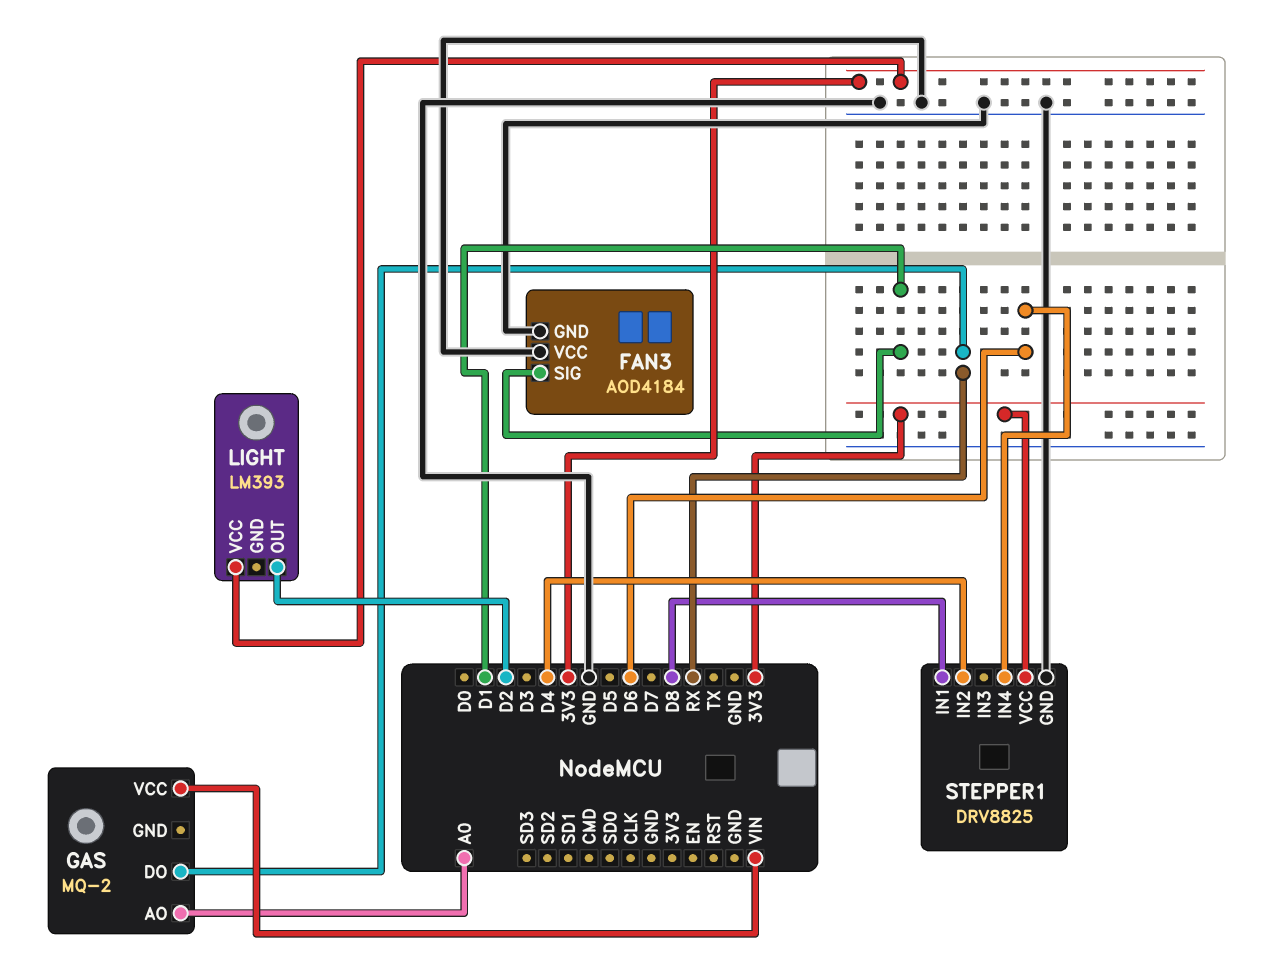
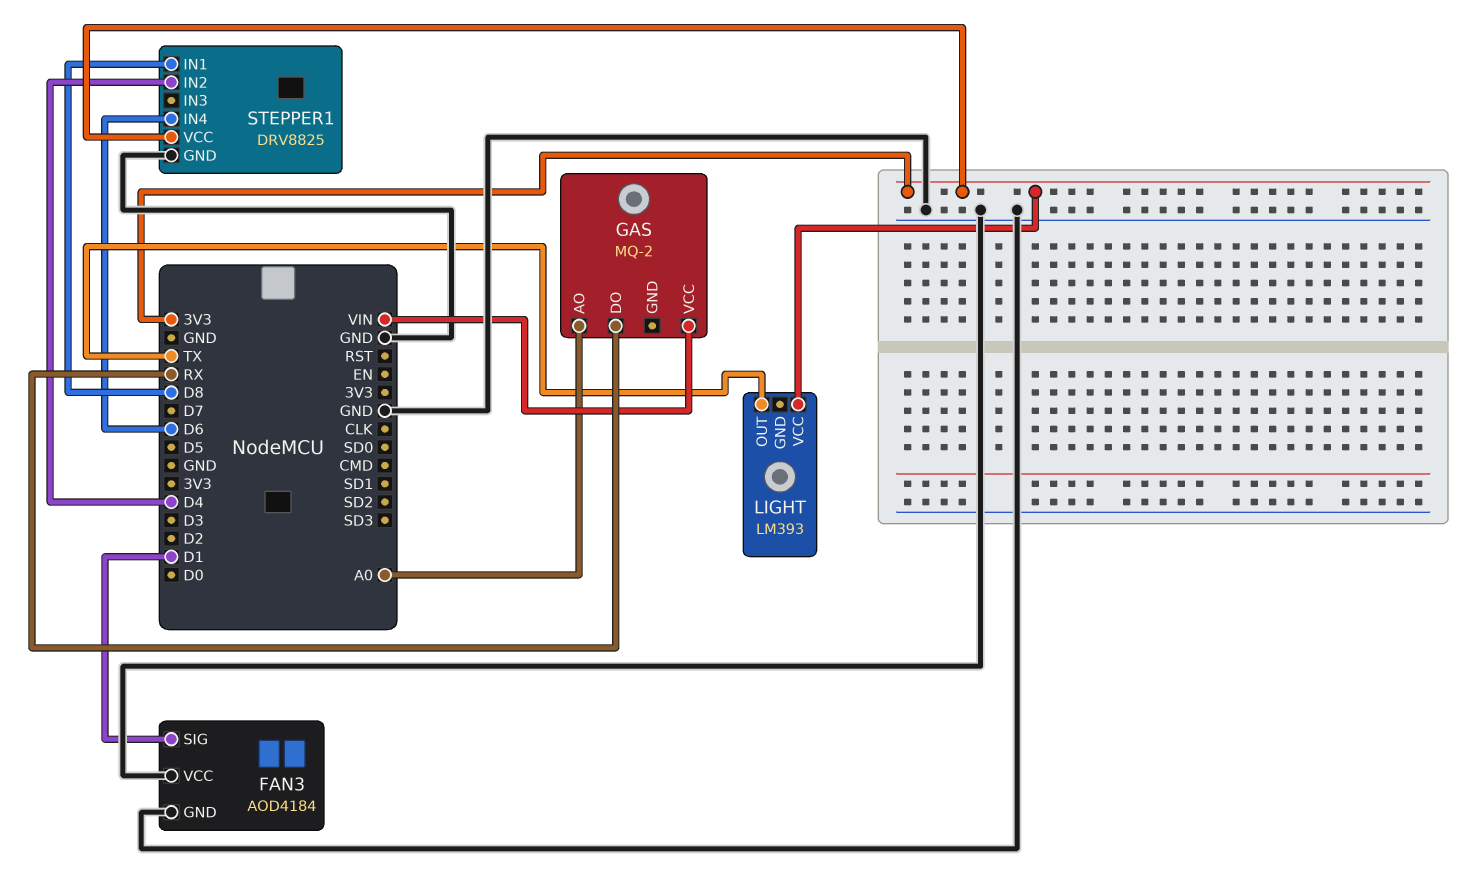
LIGHT pin OUT: D2 -> TX

